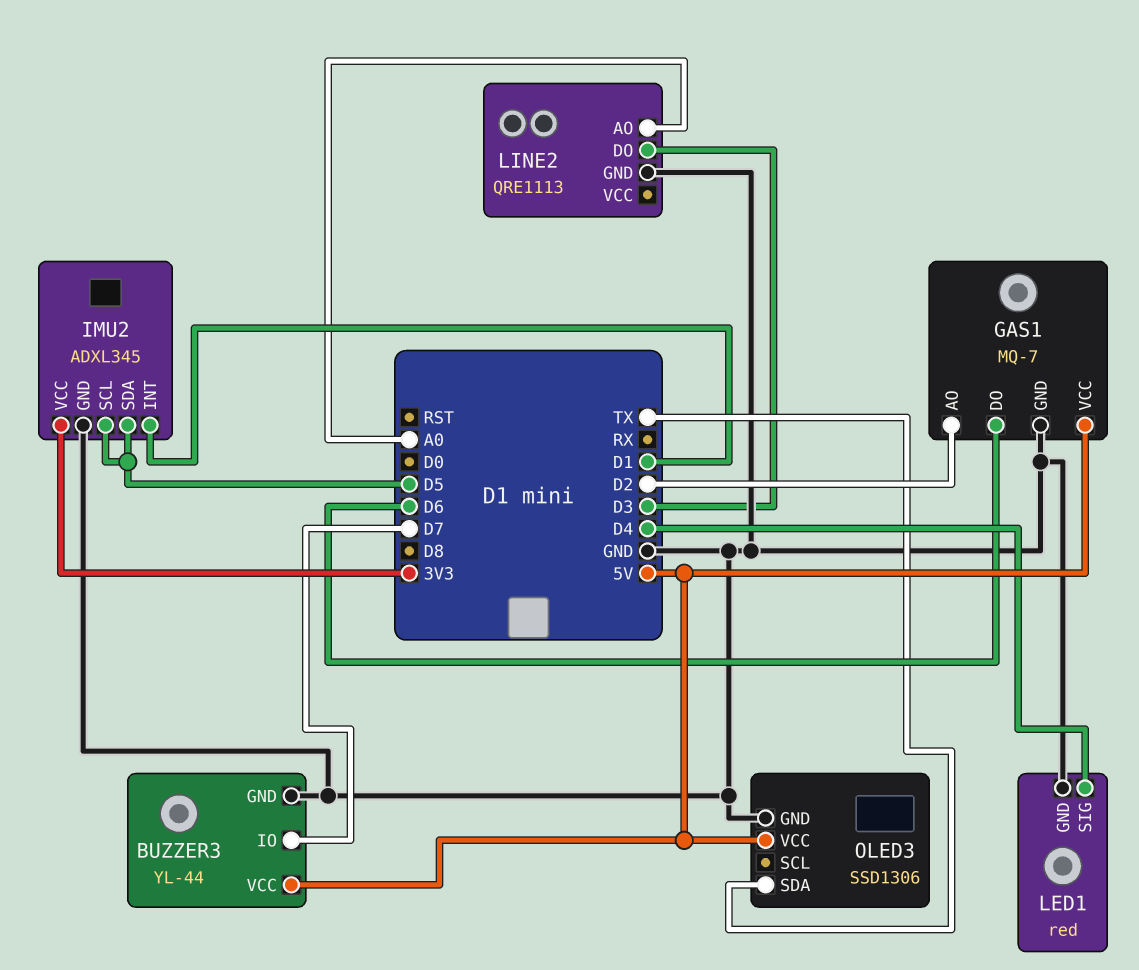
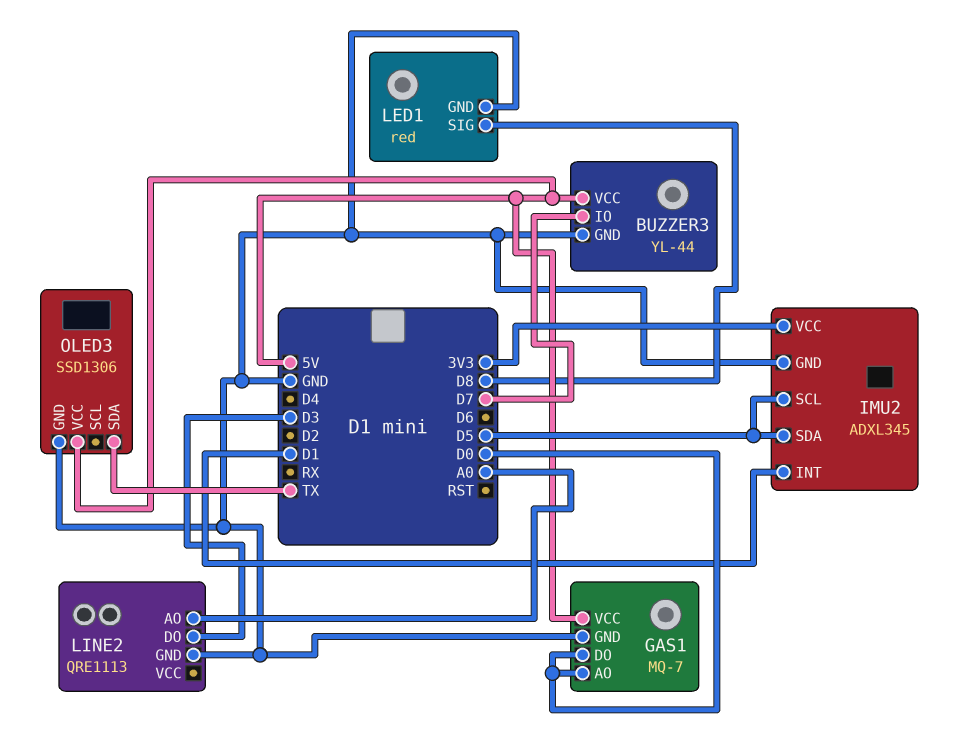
GAS1 pin AO: D2 -> D0
GAS1 pin DO: D6 -> D0
LED1 pin SIG: D4 -> D8

